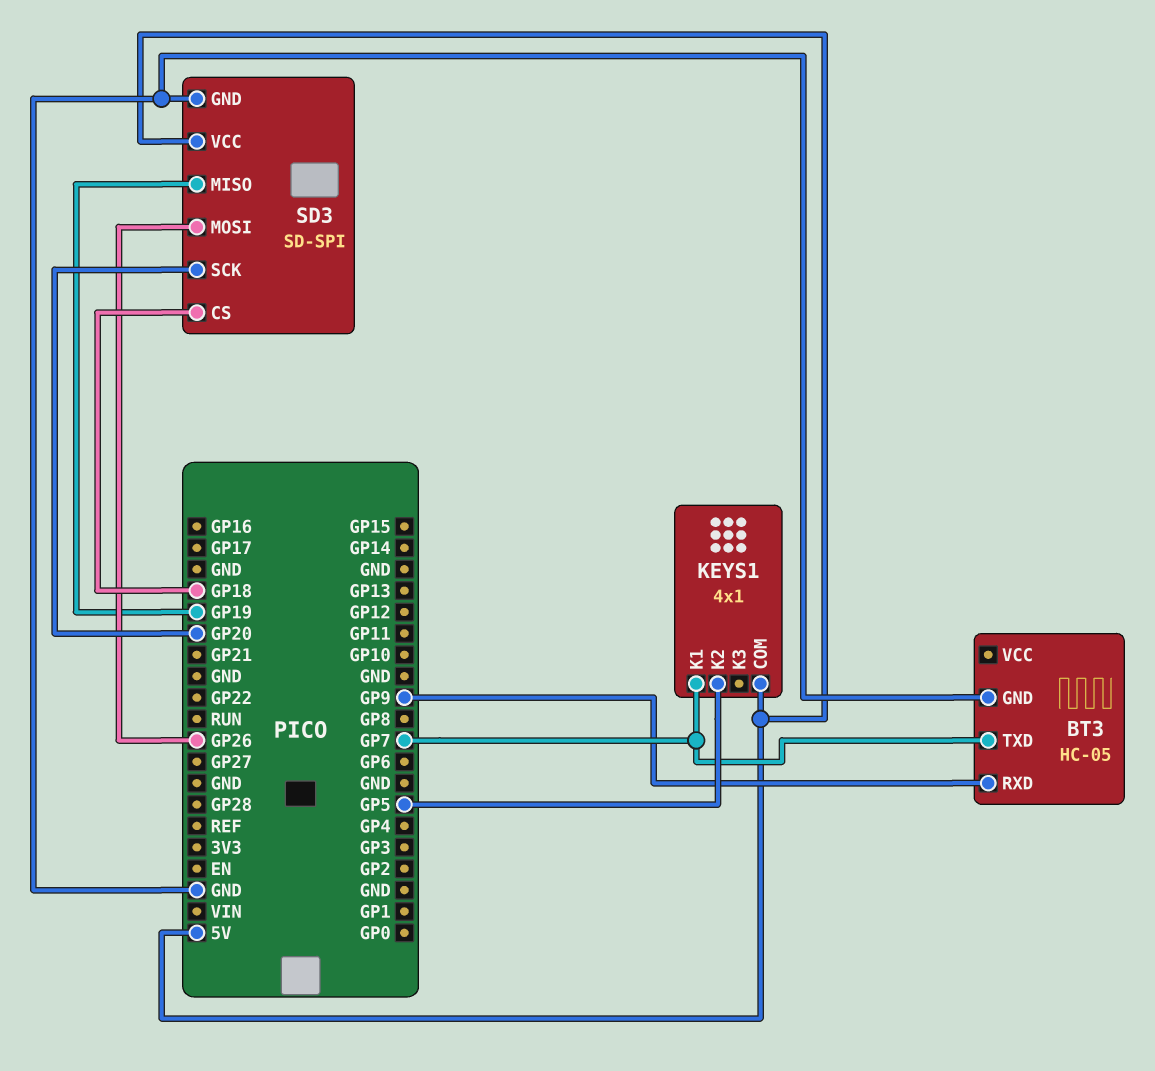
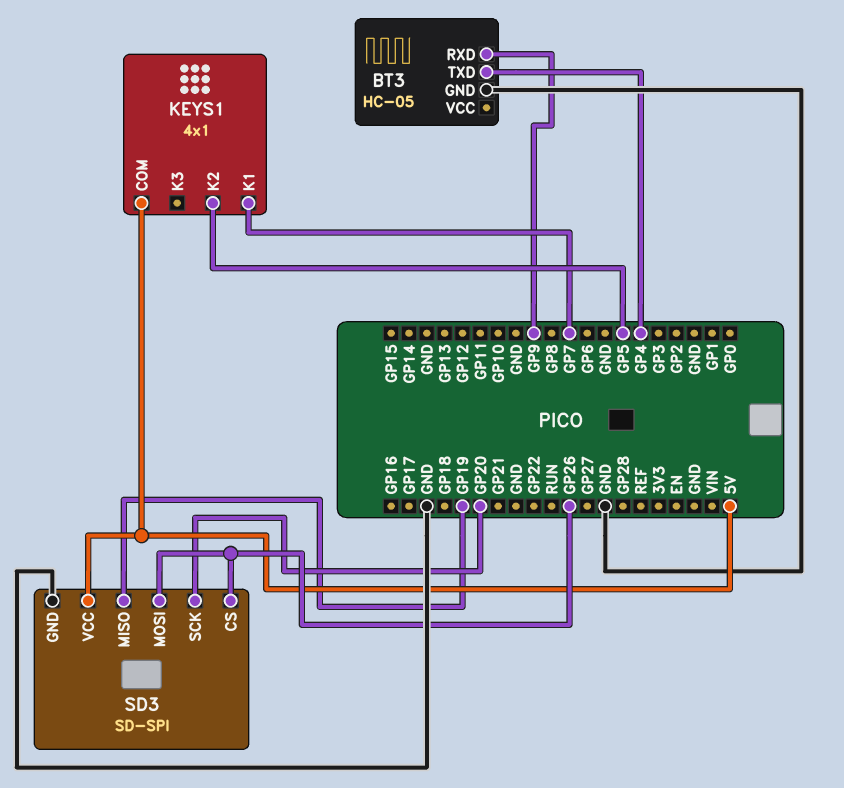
BT3 pin TXD: GP7 -> GP4
SD3 pin CS: GP18 -> GP26

